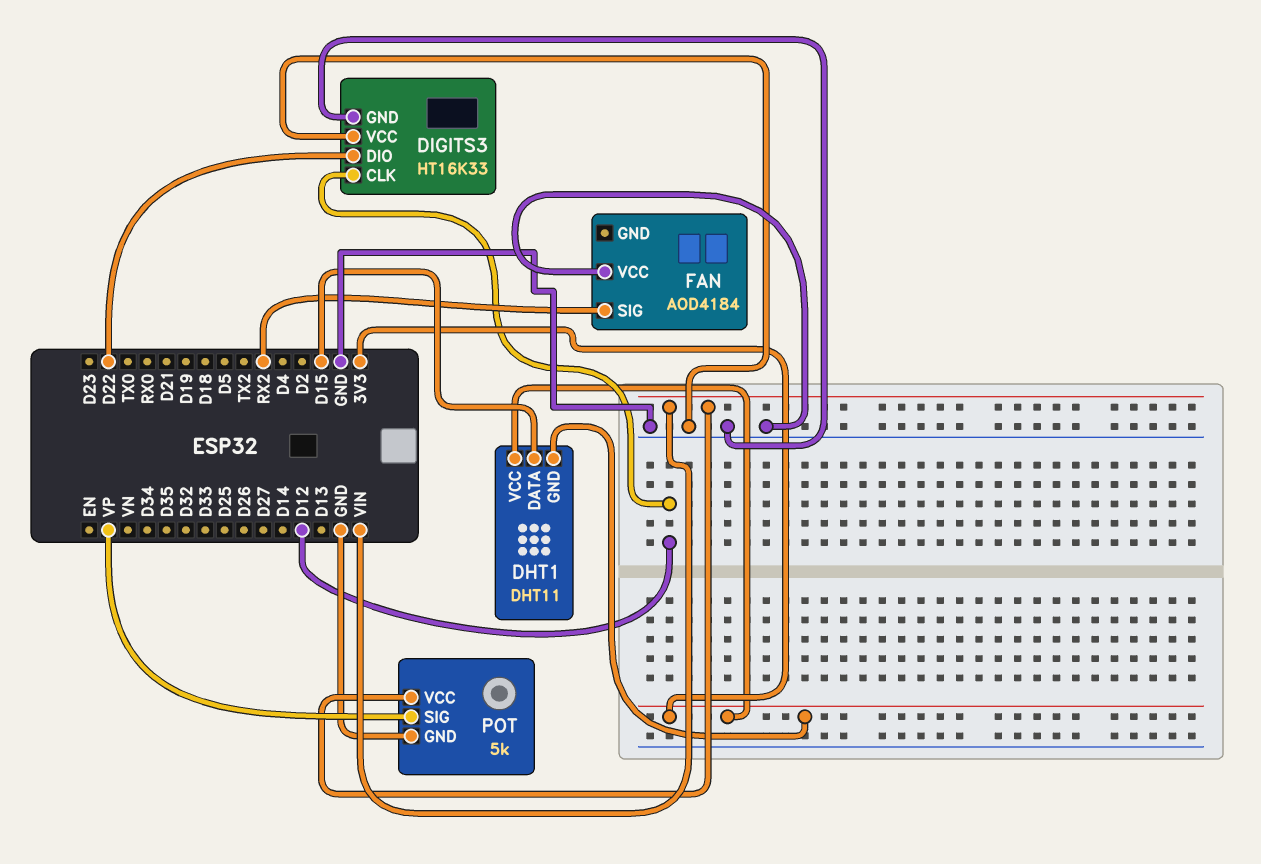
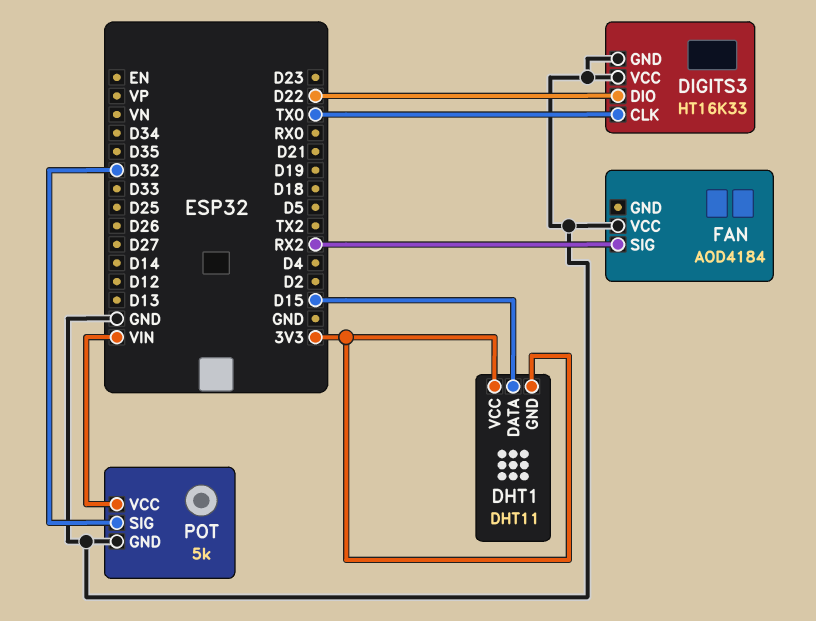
DIGITS3 pin CLK: D12 -> TX0
POT pin SIG: VP -> D32

